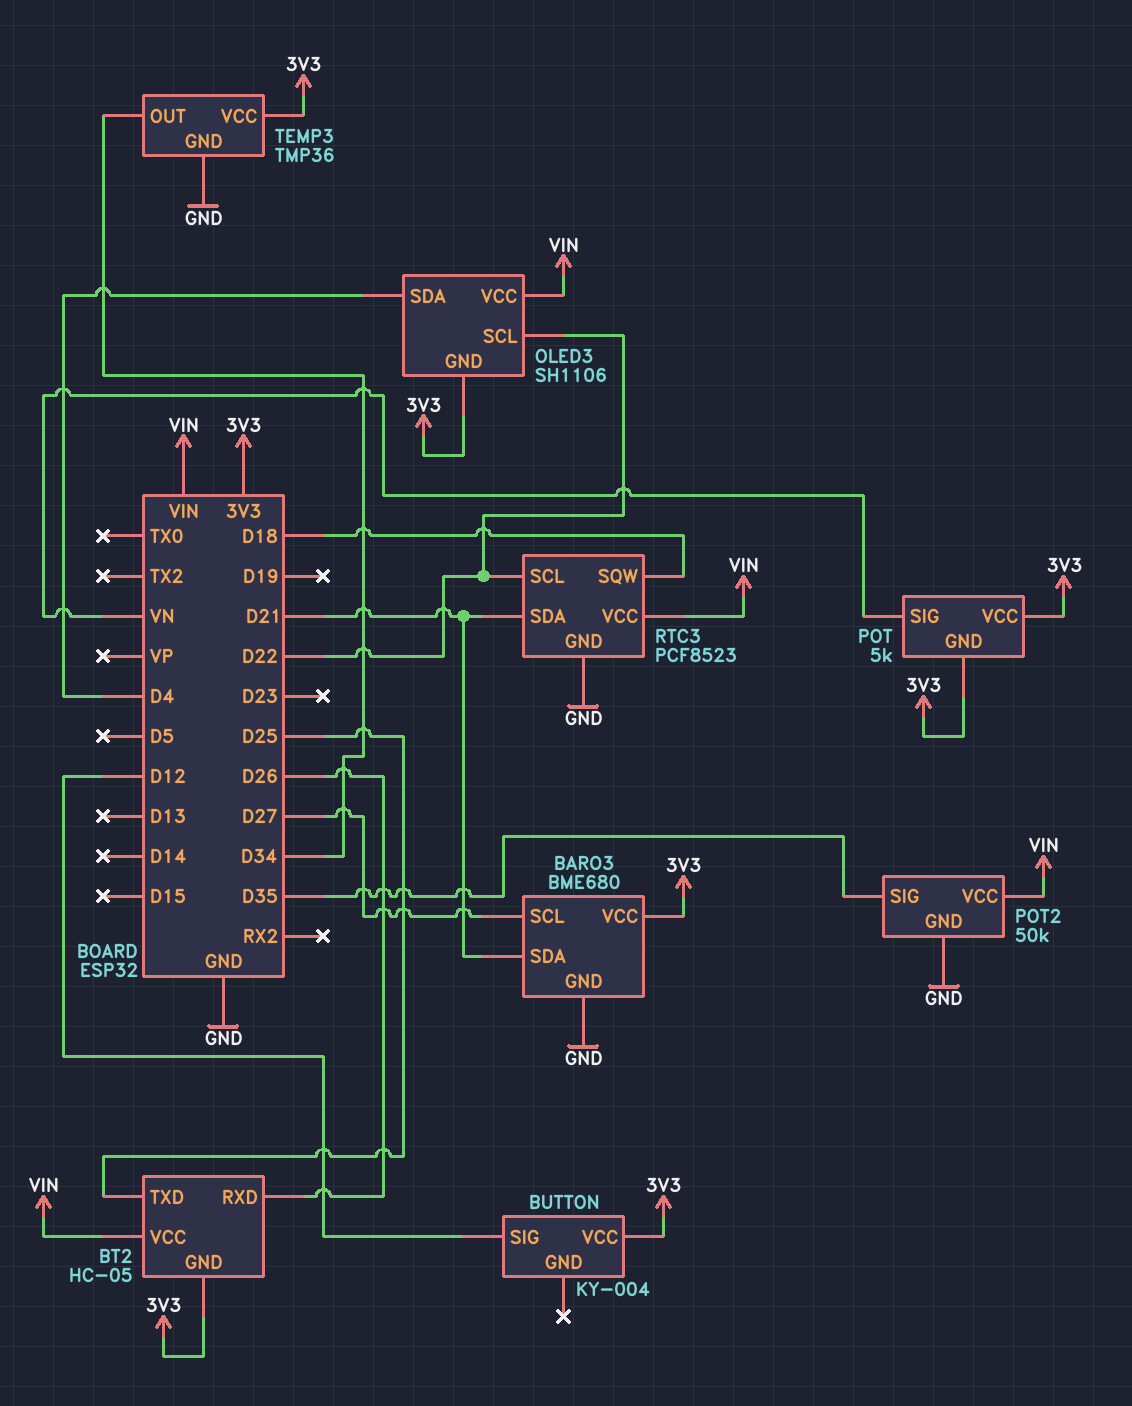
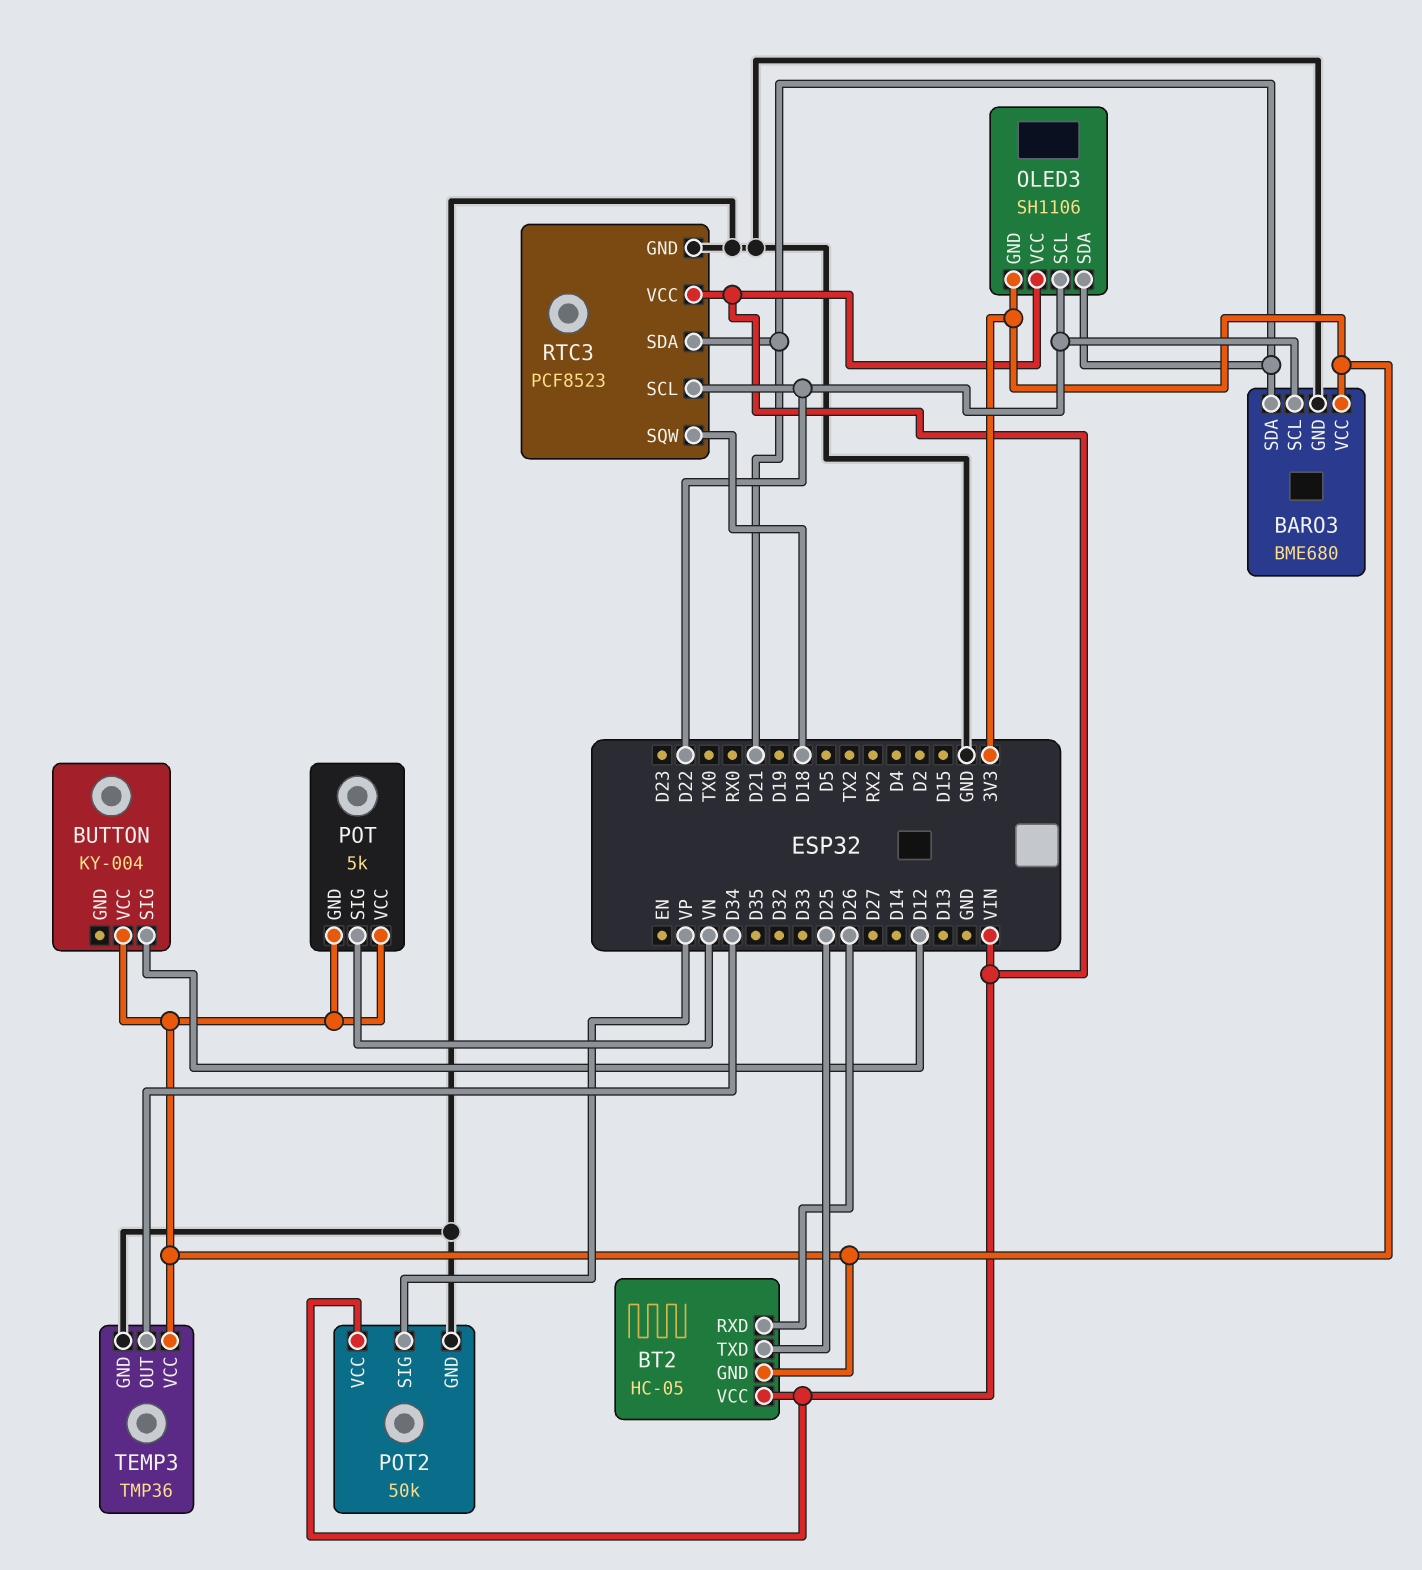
BARO3 pin SCL: D27 -> D22
OLED3 pin SDA: D4 -> D21
POT2 pin SIG: D35 -> VP

